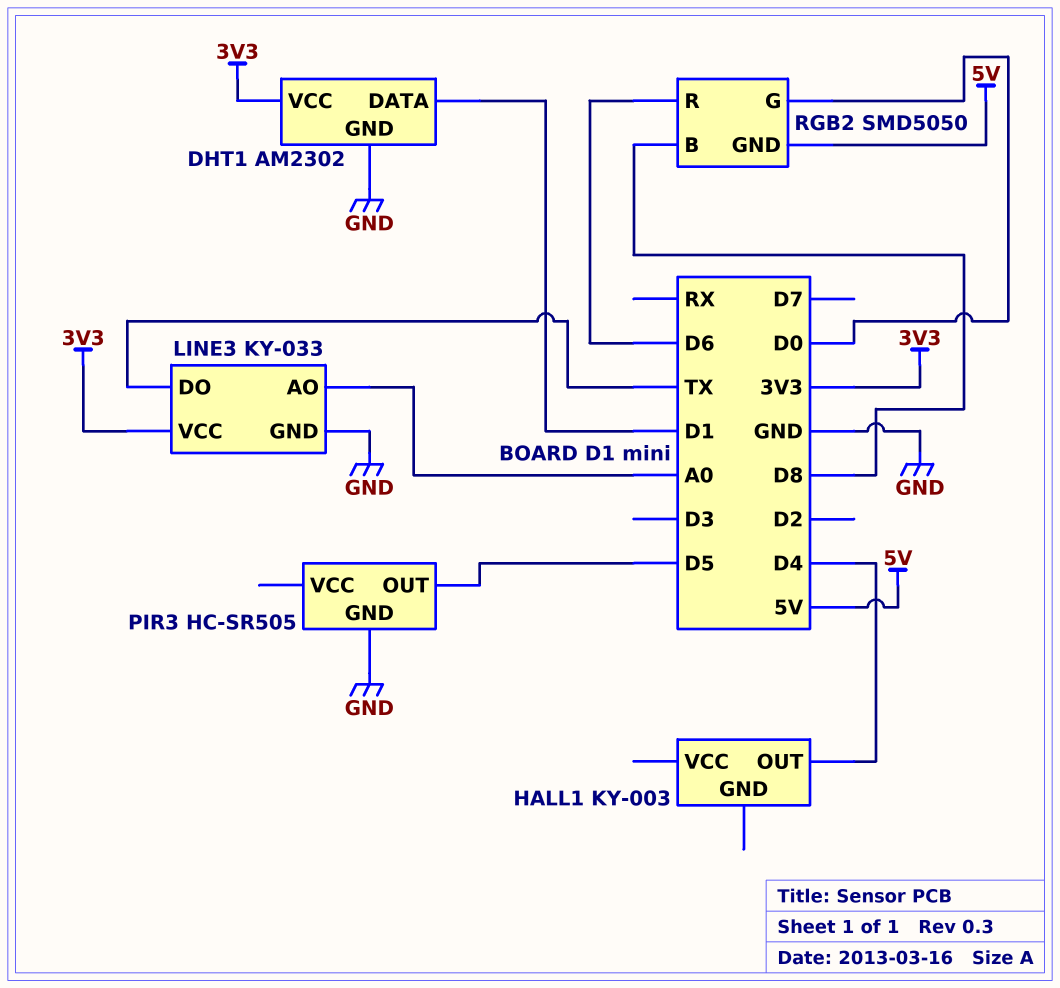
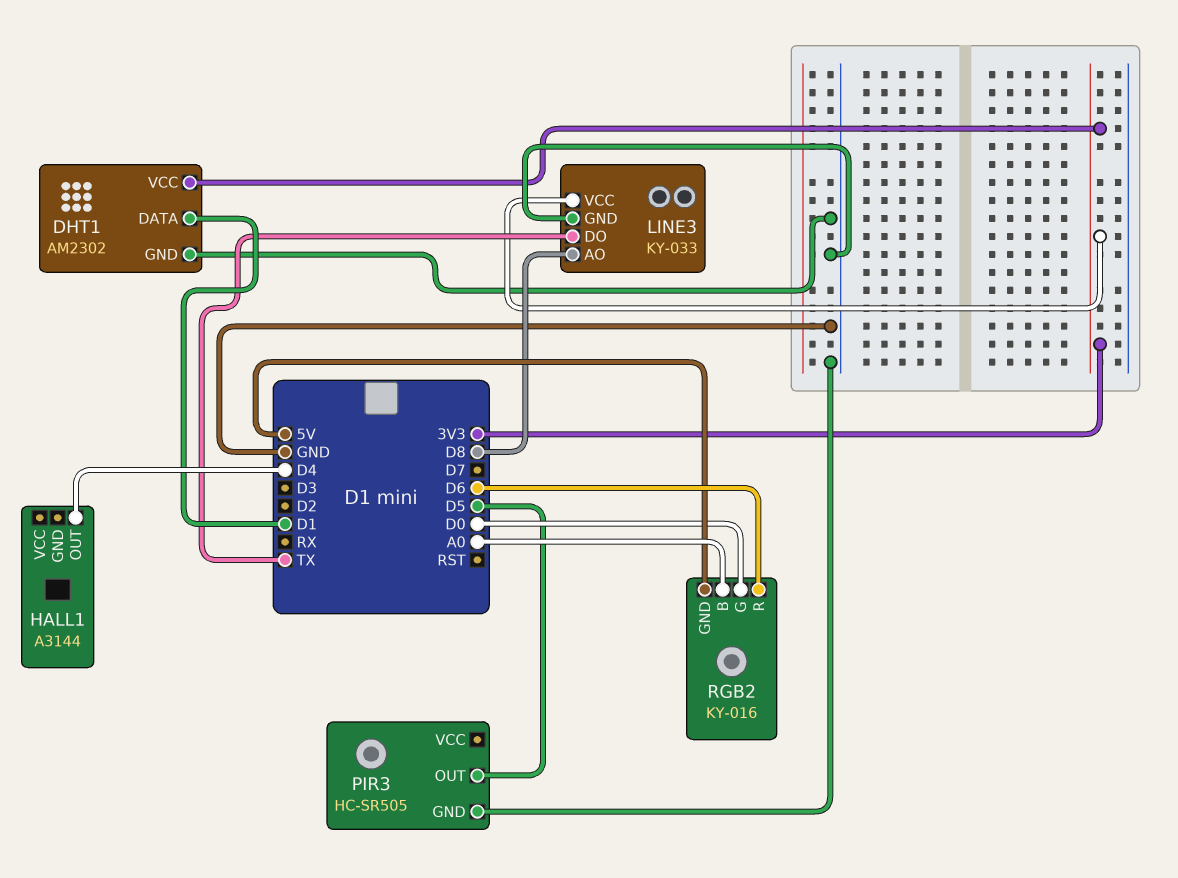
HALL1: KY-003 -> A3144
LINE3 pin AO: A0 -> D8
RGB2: SMD5050 -> KY-016
RGB2 pin B: D8 -> A0

